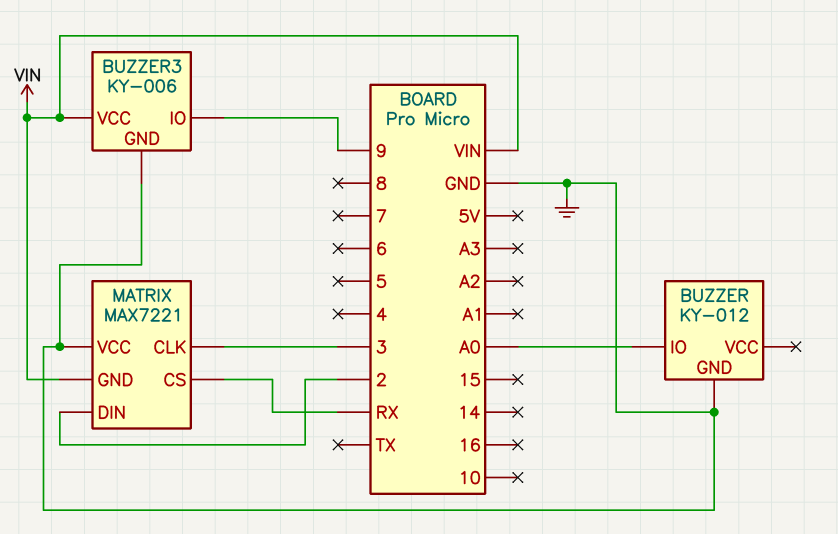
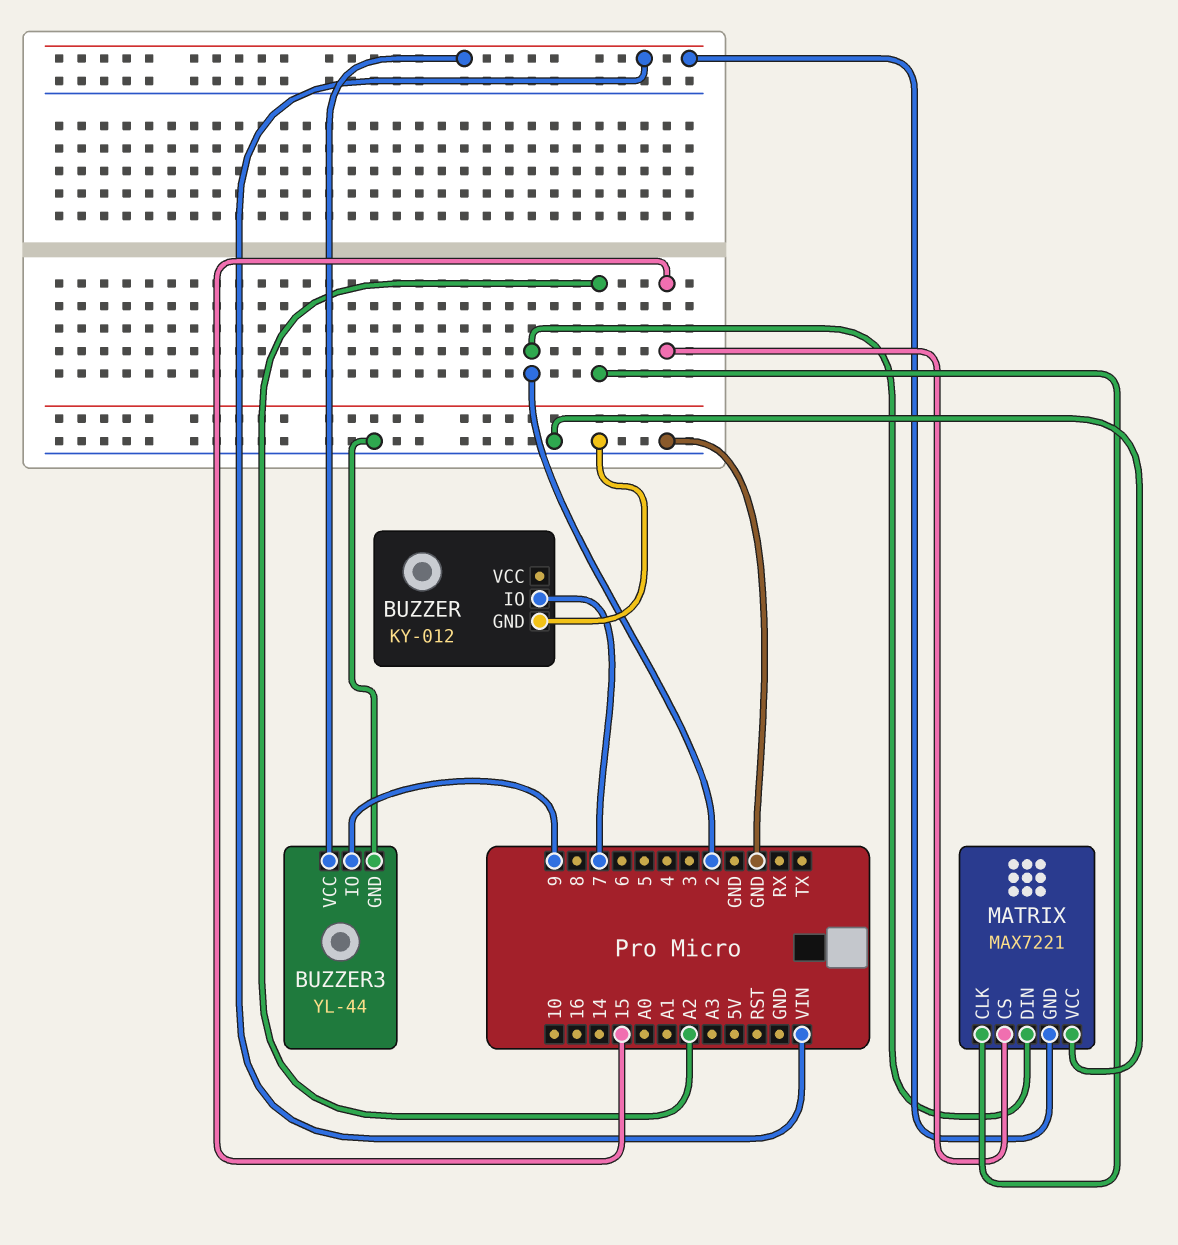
BUZZER pin IO: A0 -> 7
BUZZER3: KY-006 -> YL-44
MATRIX pin CLK: 3 -> A2
MATRIX pin CS: RX -> 15

